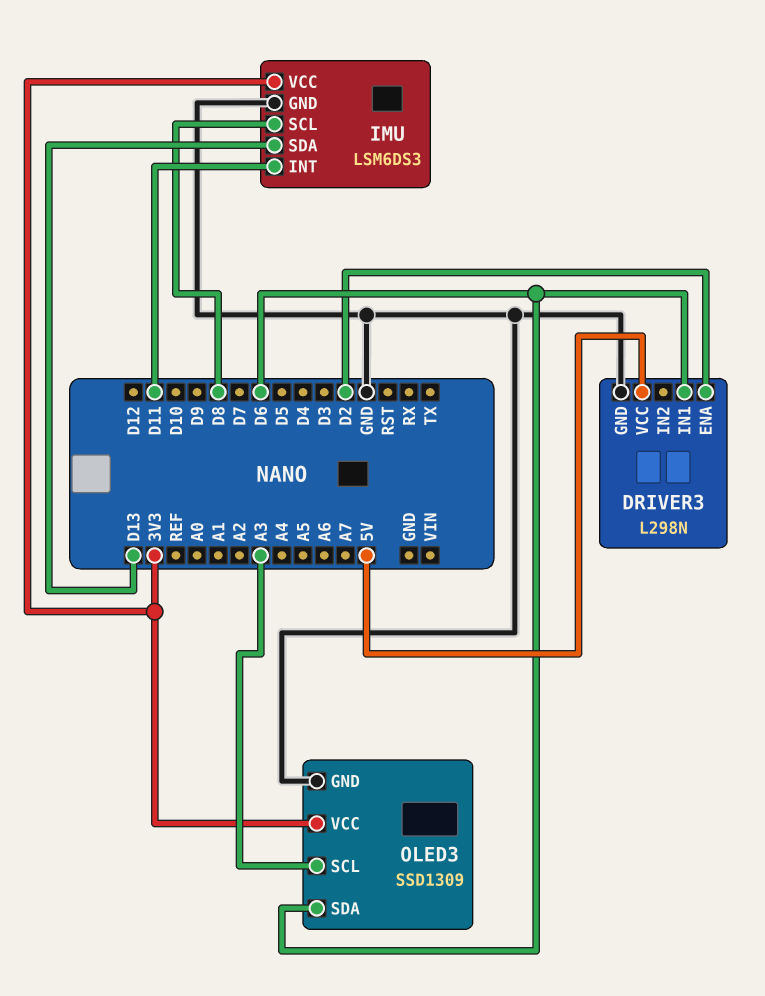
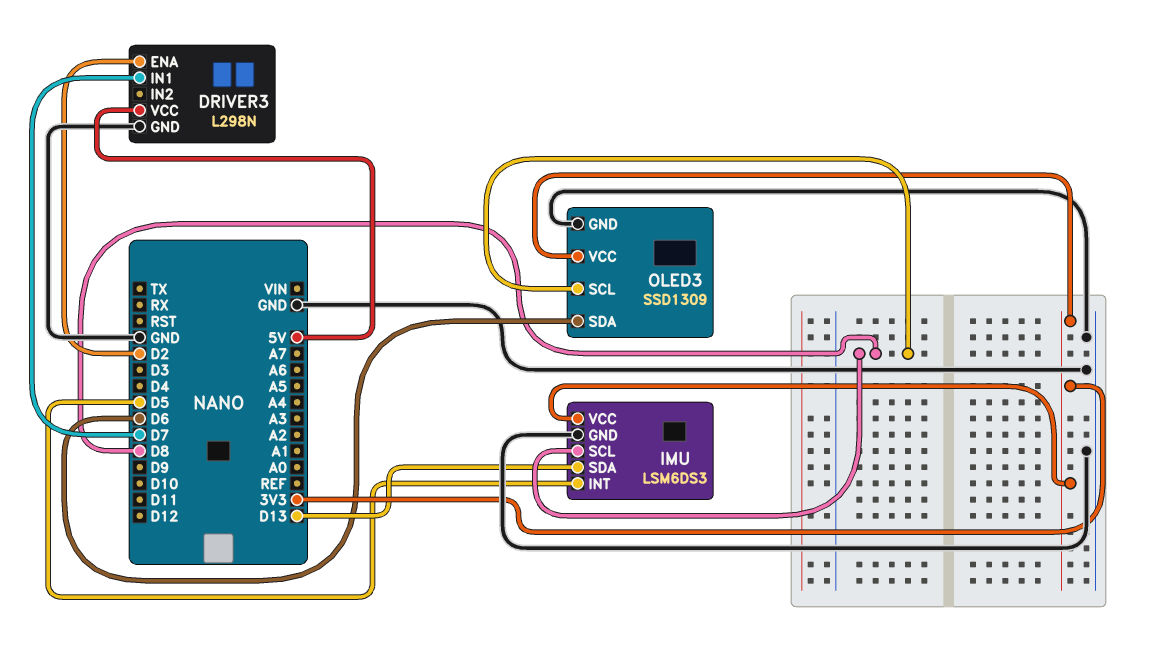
DRIVER3 pin IN1: D6 -> D7
IMU pin INT: D11 -> D5
OLED3 pin SCL: A3 -> D8

